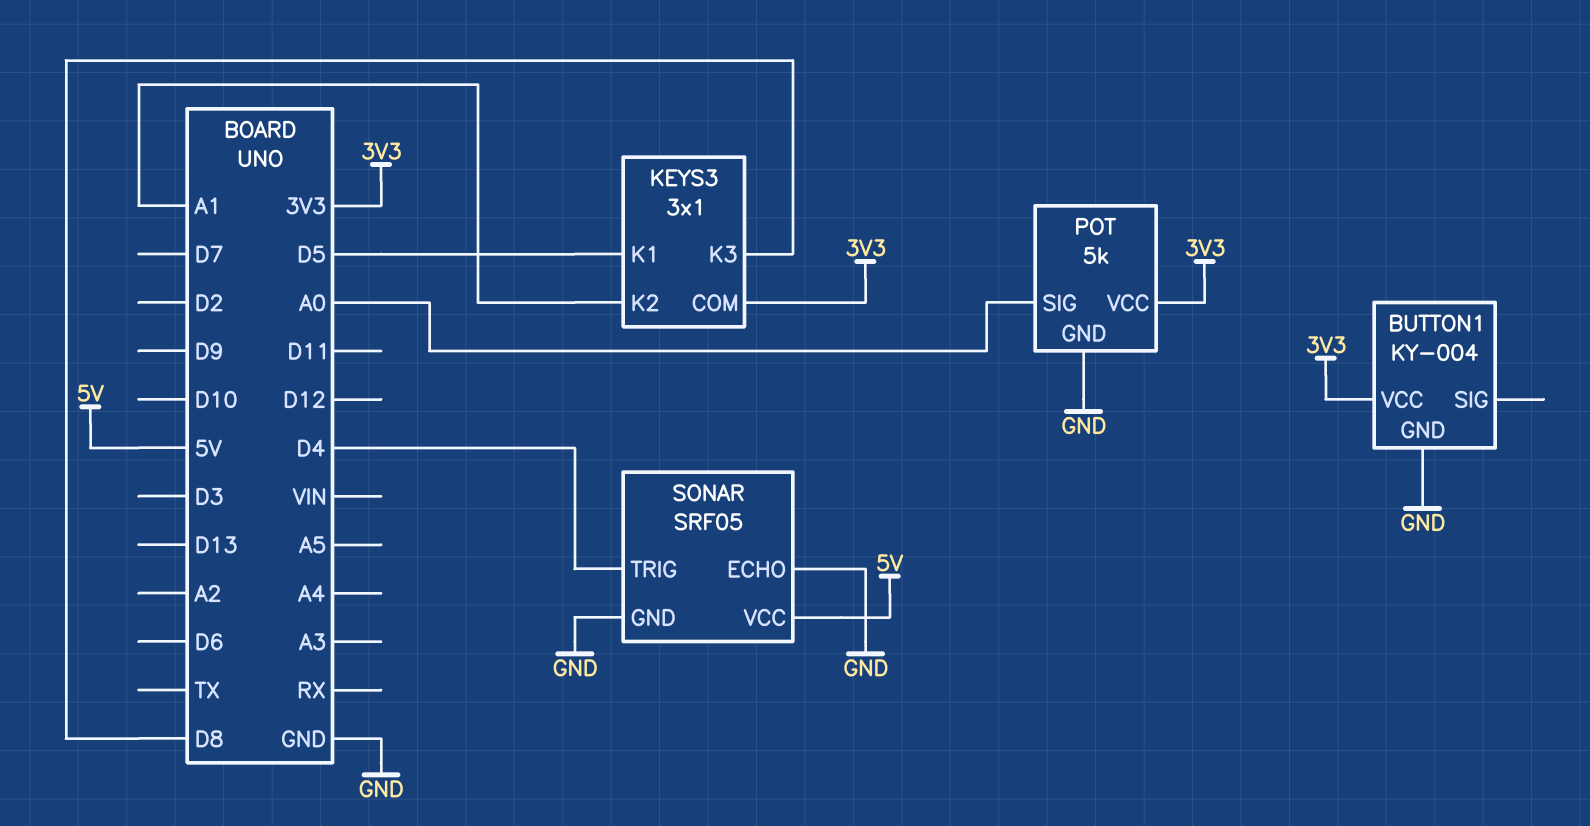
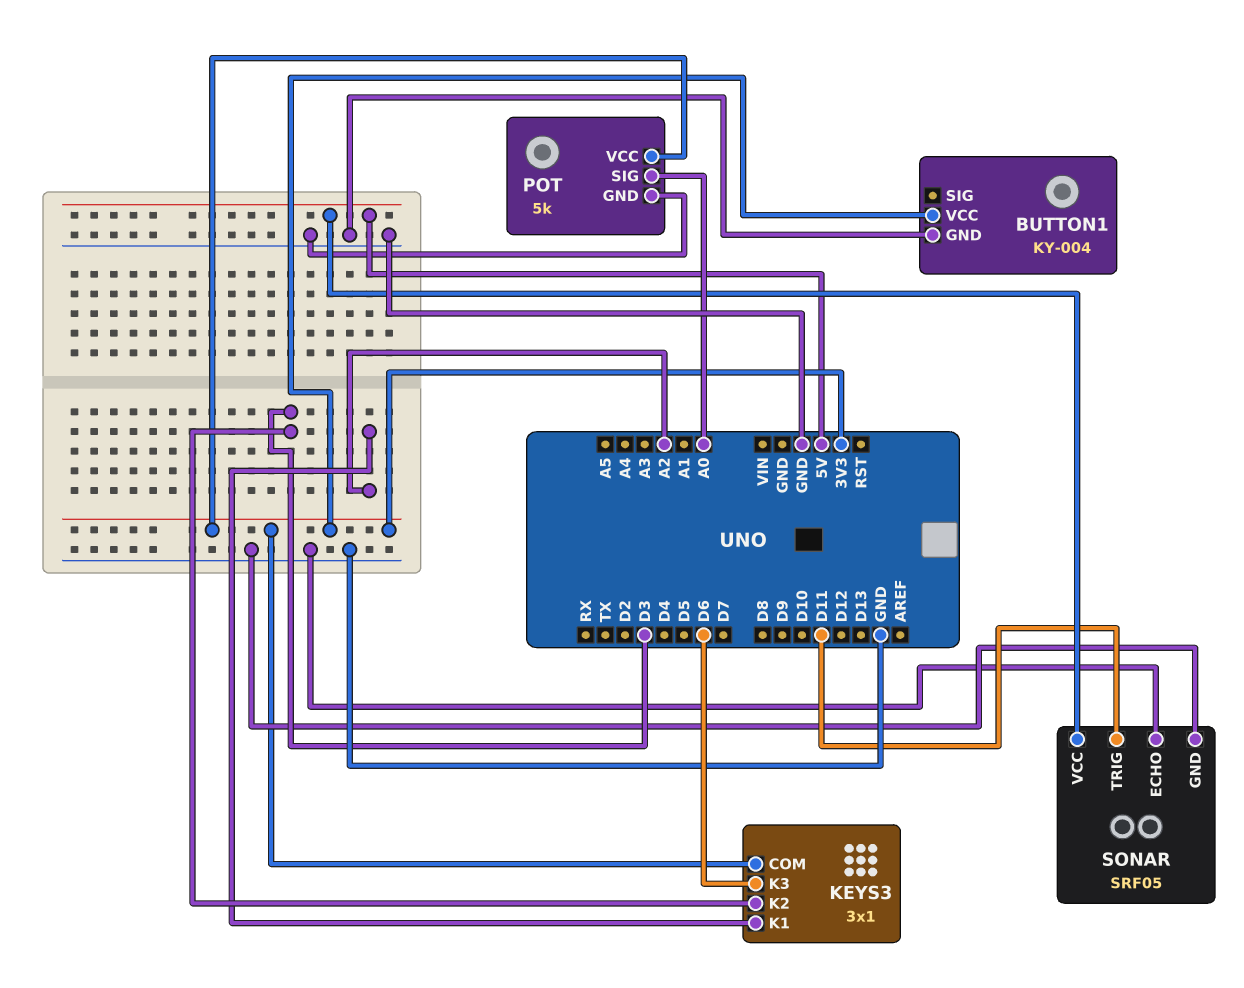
KEYS3 pin K1: D5 -> A2
KEYS3 pin K2: A1 -> D3
KEYS3 pin K3: D8 -> D6
SONAR pin TRIG: D4 -> D11

